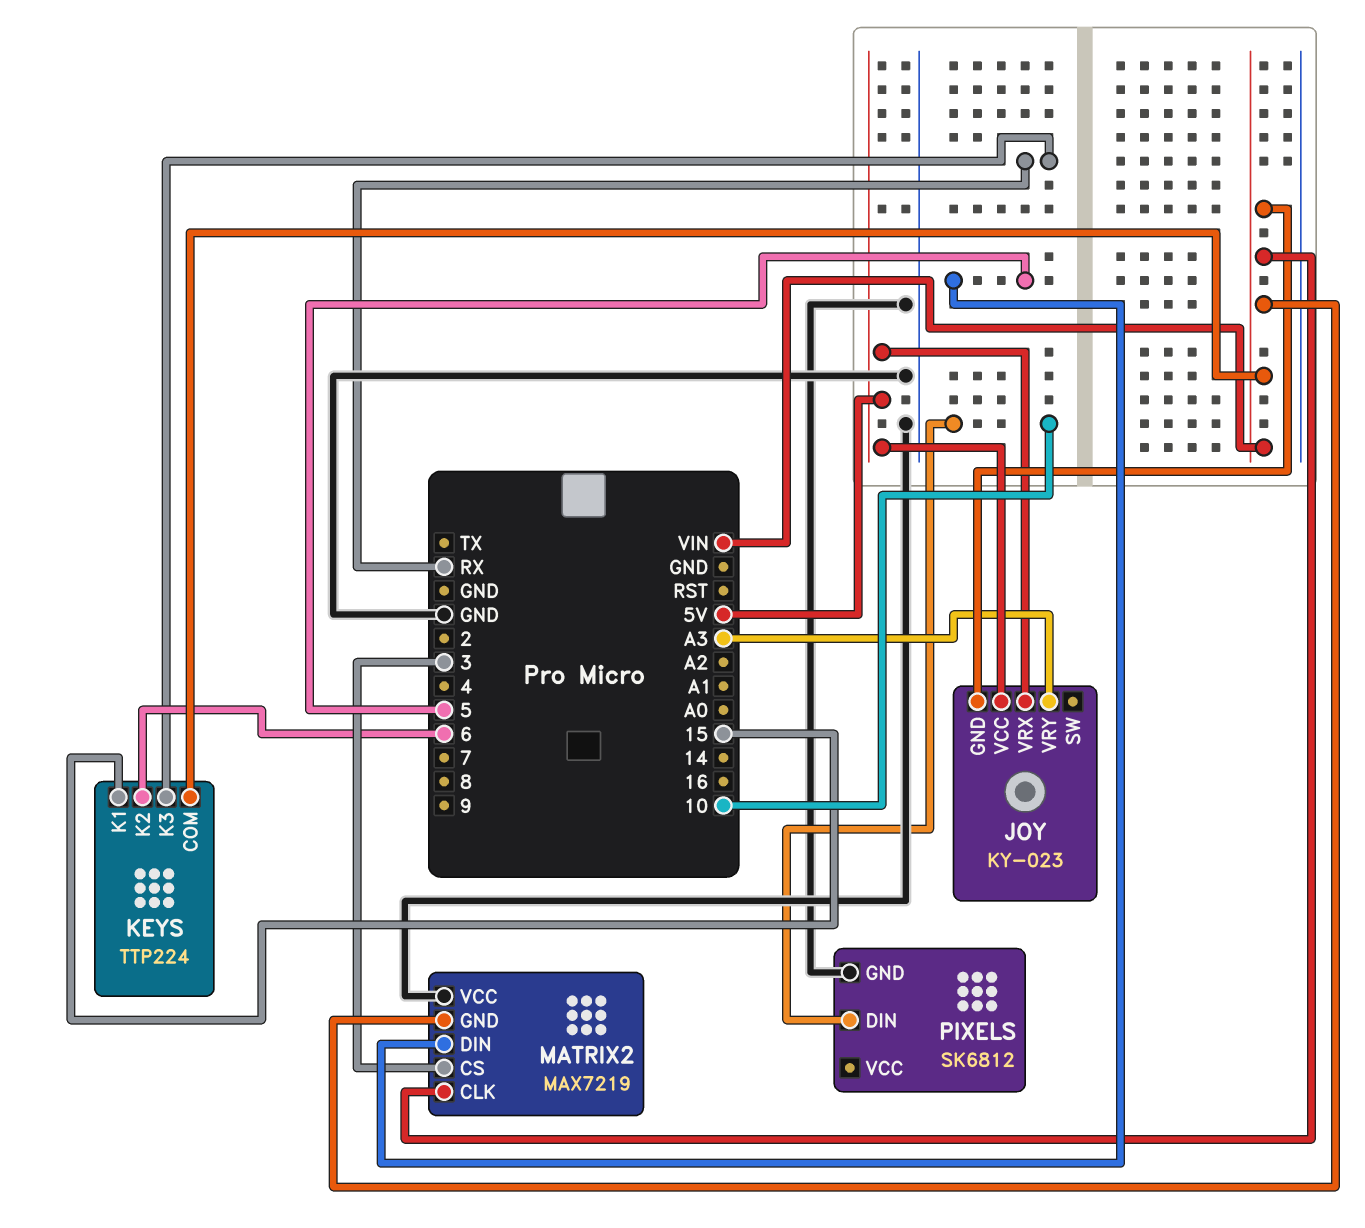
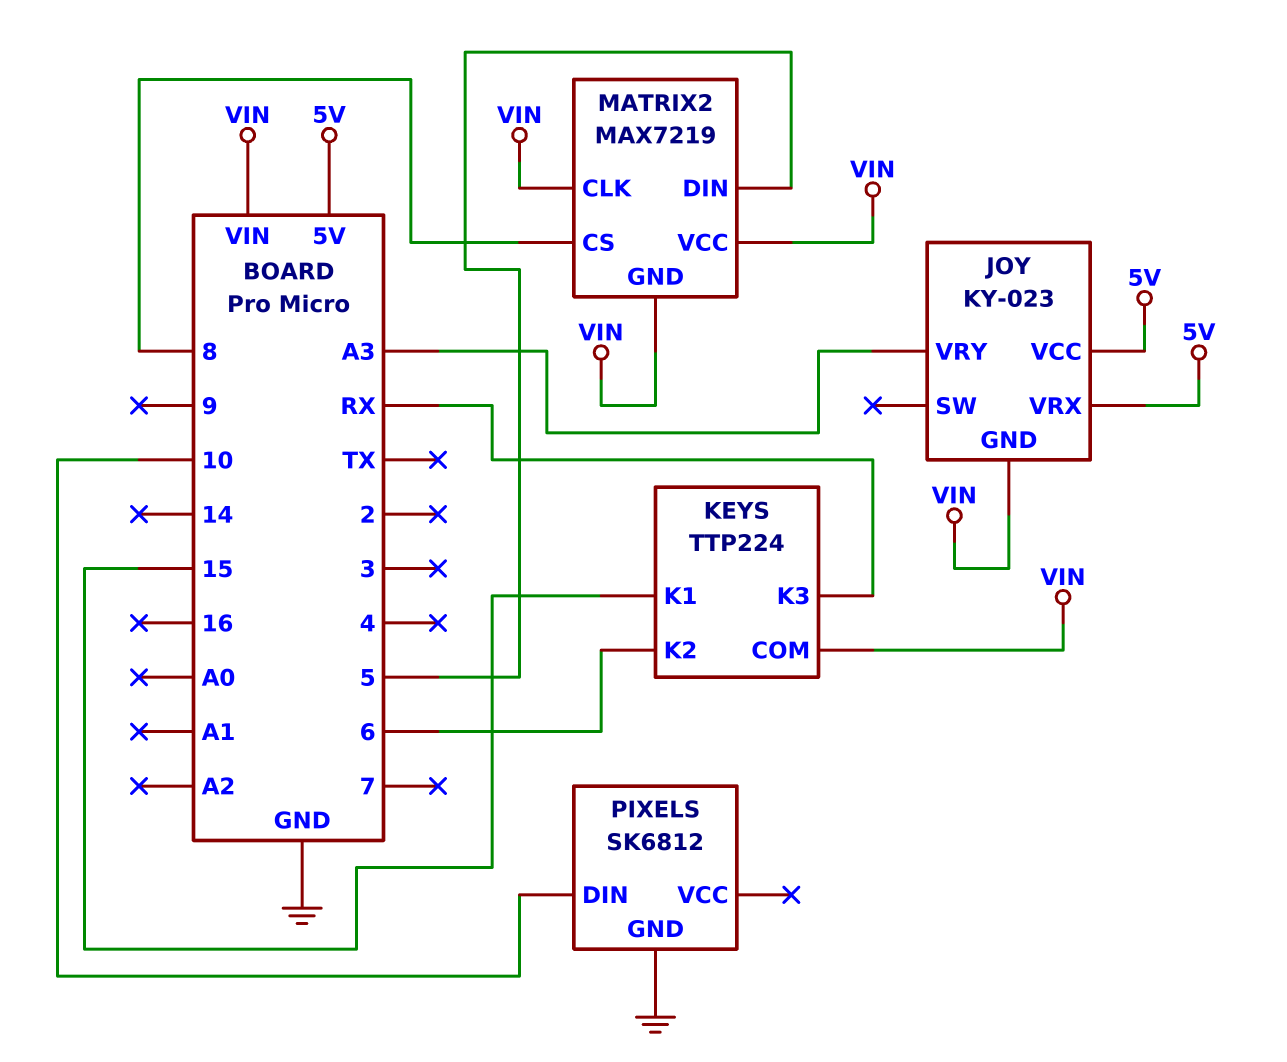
MATRIX2 pin CS: 3 -> 8
MATRIX2 pin VCC: GND -> VIN

